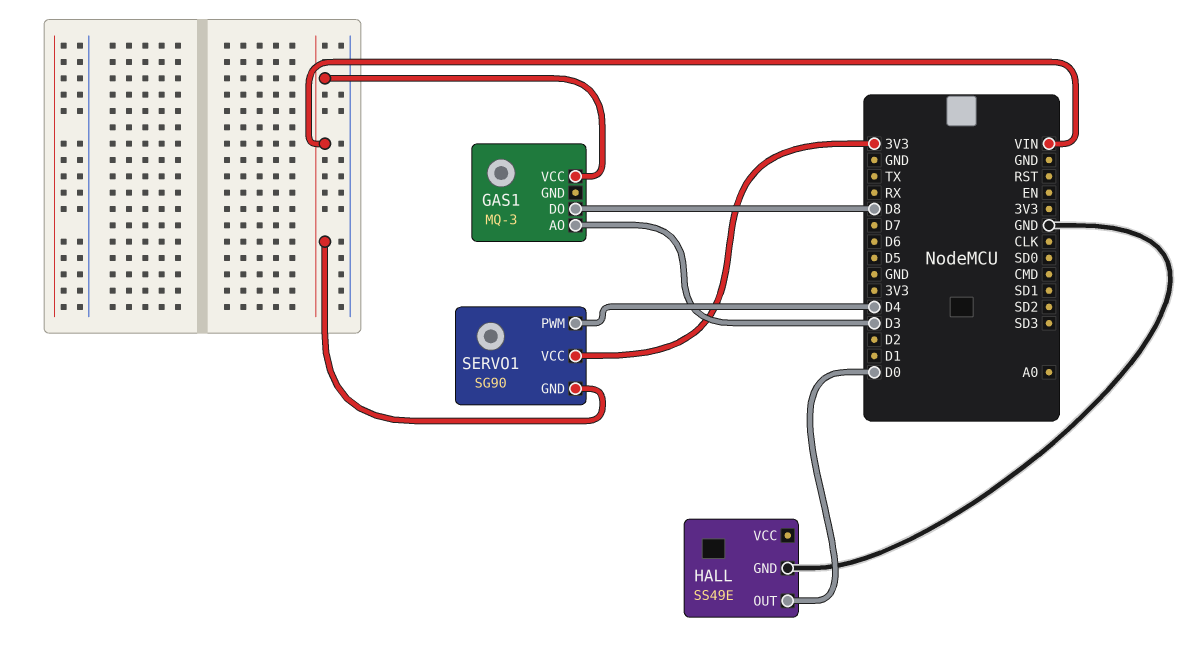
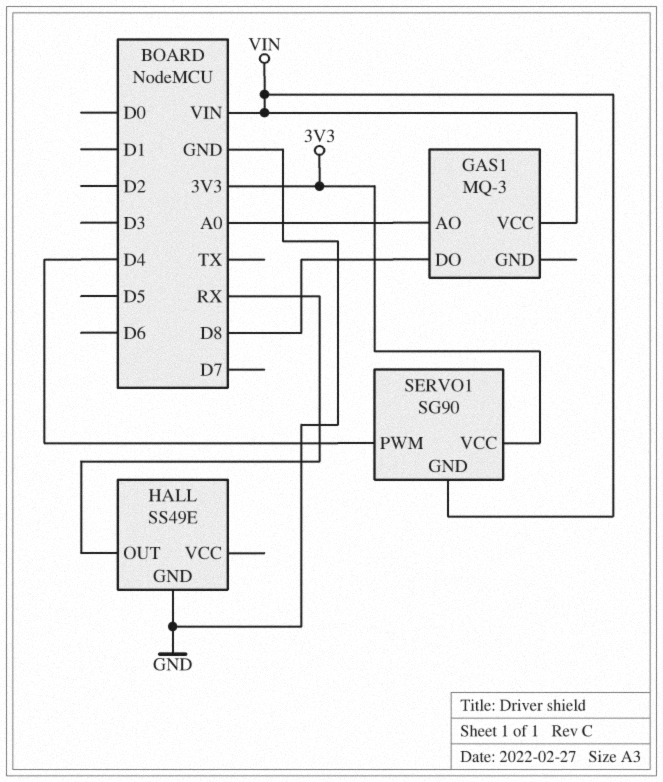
GAS1 pin AO: D3 -> A0
HALL pin OUT: D0 -> RX

